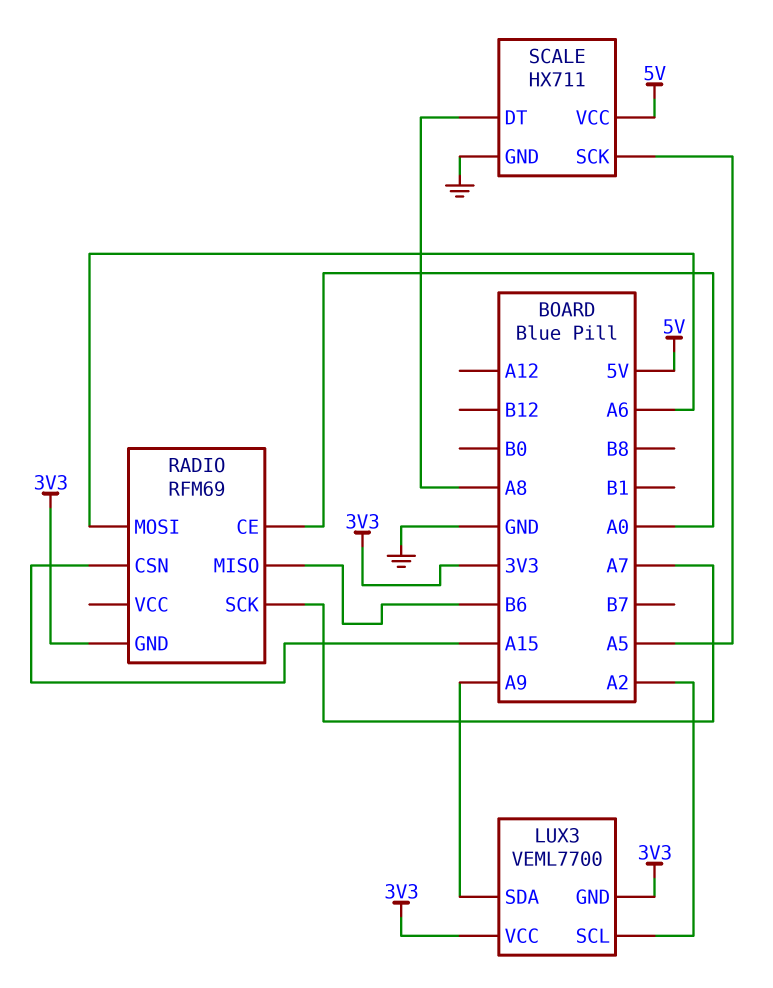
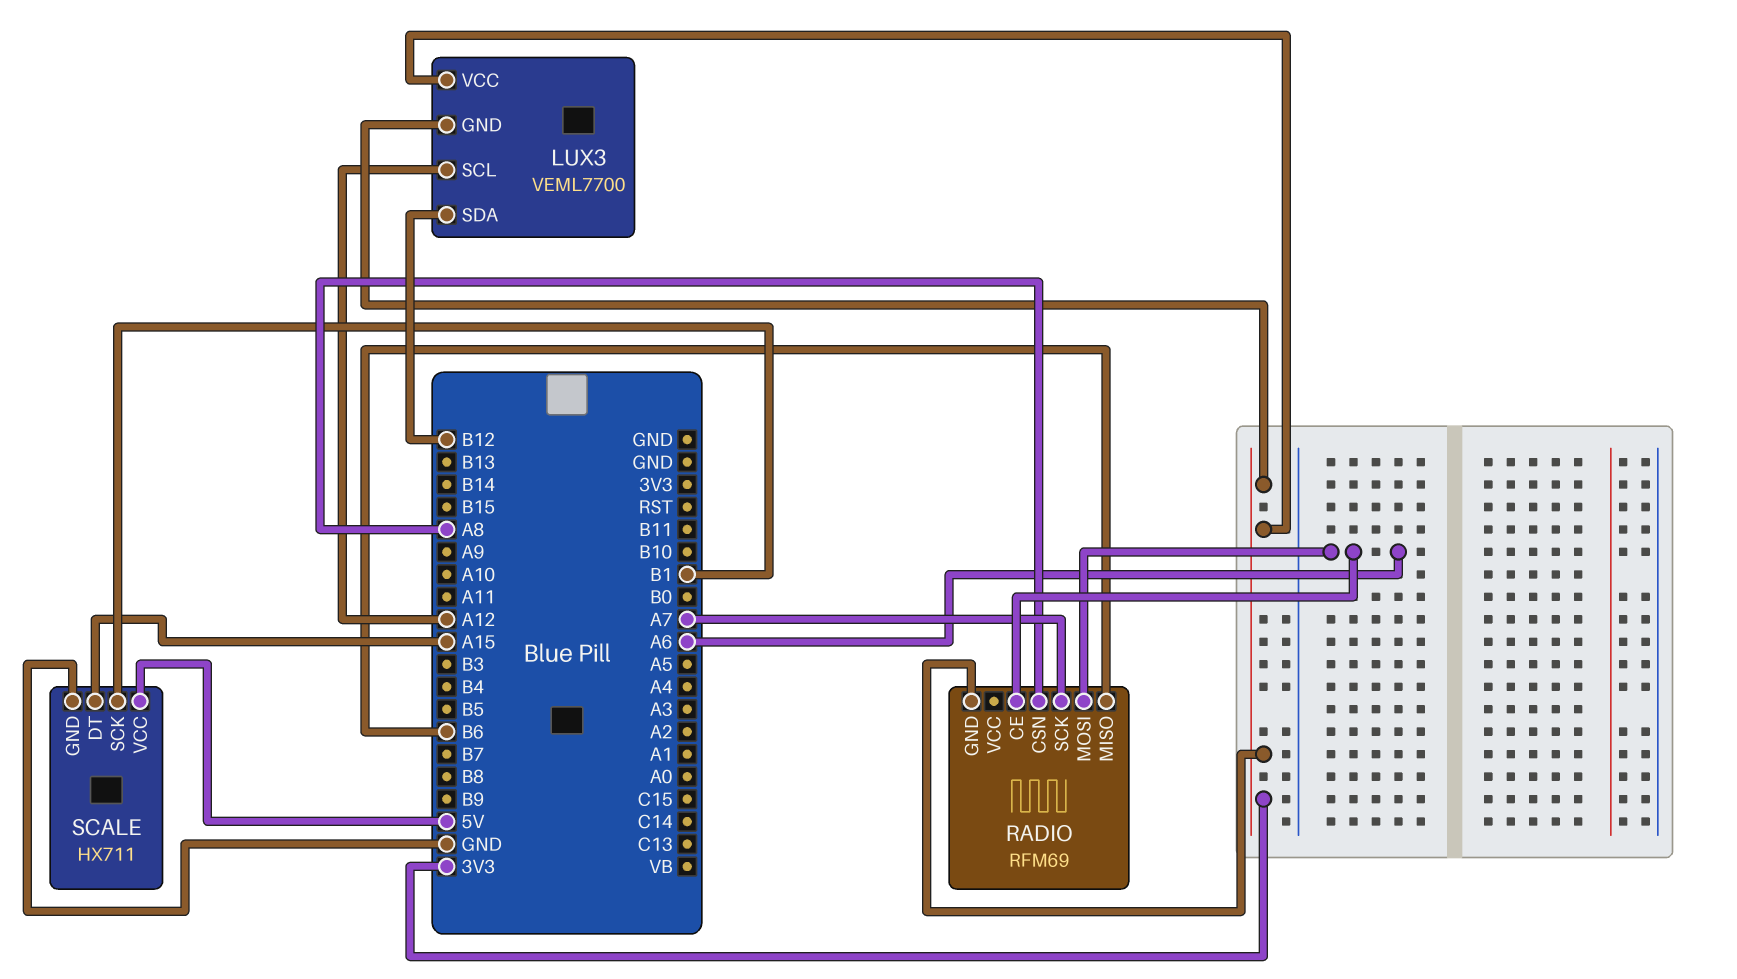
LUX3 pin SCL: A2 -> A12
LUX3 pin SDA: A9 -> B12
RADIO pin CE: A0 -> A6
RADIO pin CSN: A15 -> A8
SCALE pin DT: A8 -> A15
SCALE pin SCK: A5 -> B1

